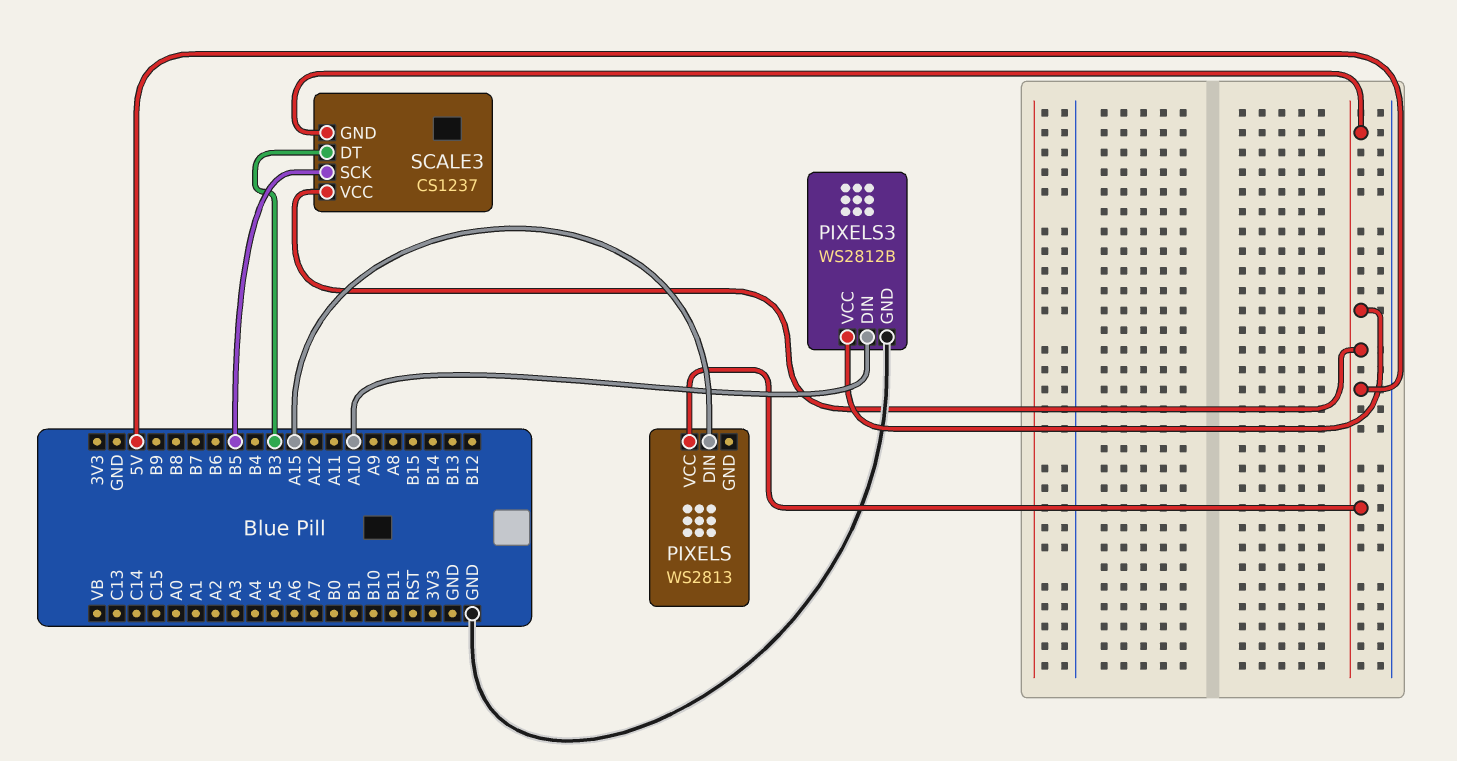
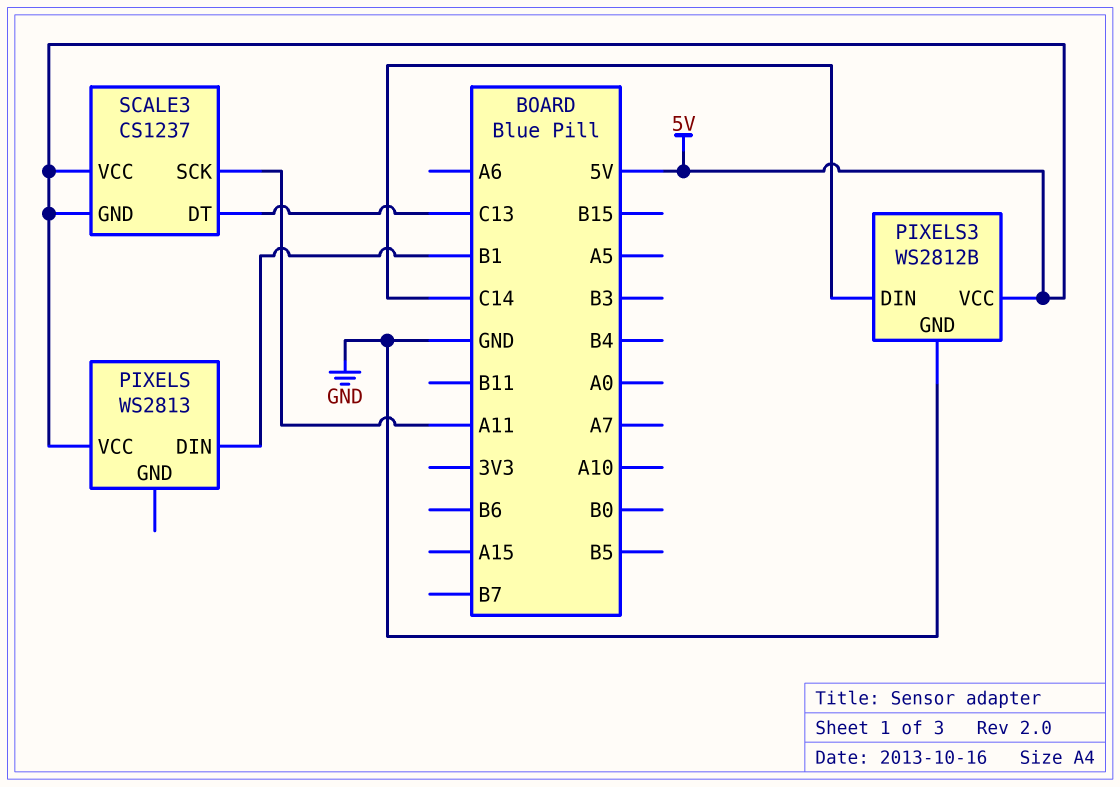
PIXELS pin DIN: A15 -> B1
PIXELS3 pin DIN: A10 -> C14
SCALE3 pin DT: B3 -> C13
SCALE3 pin SCK: B5 -> A11

